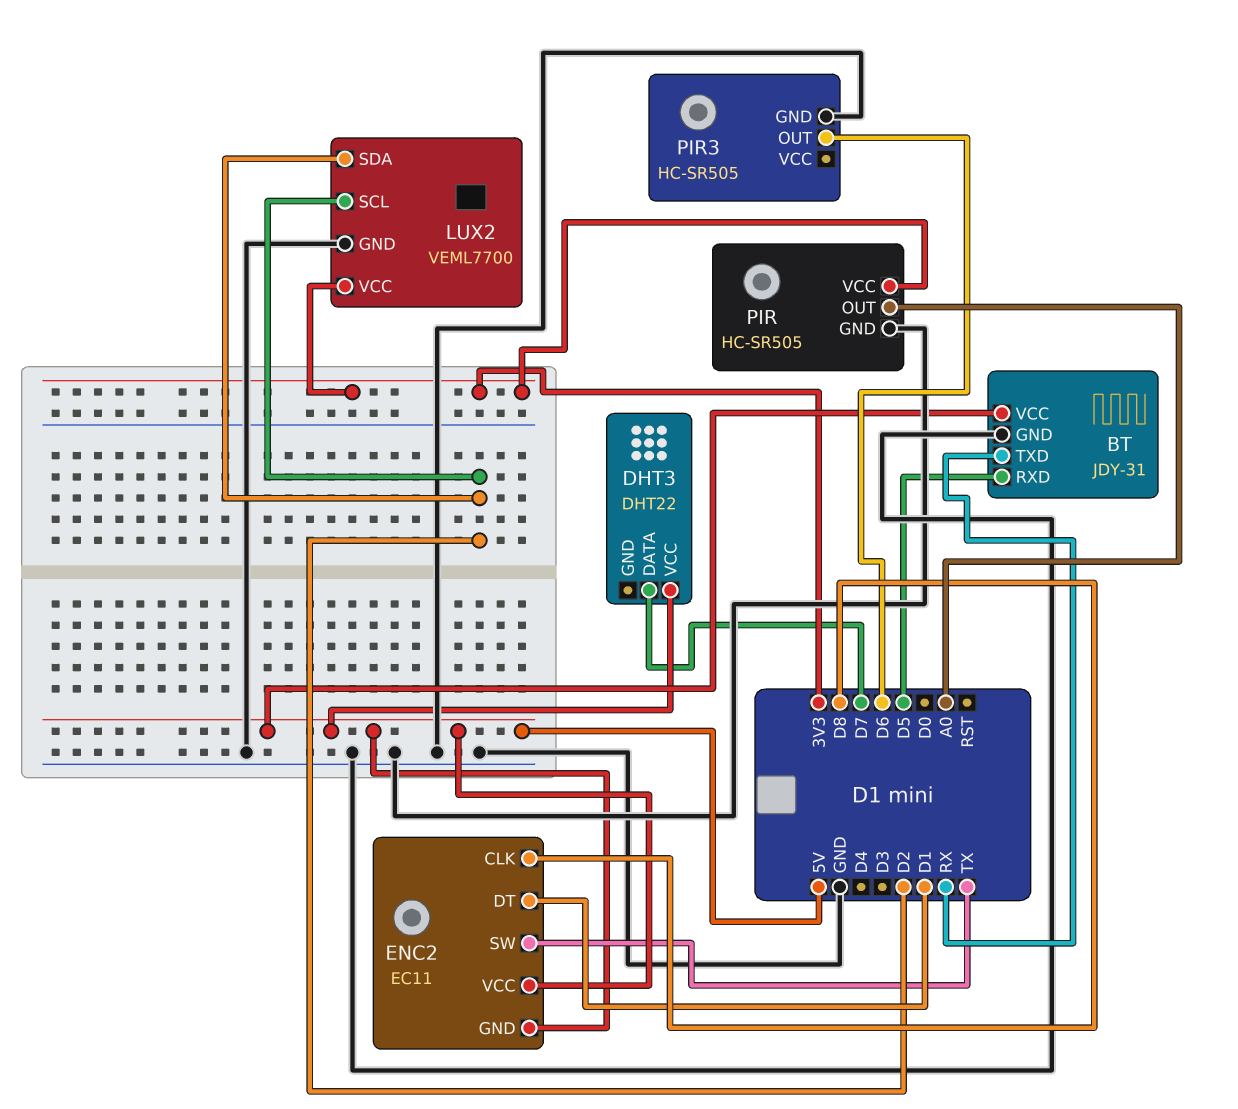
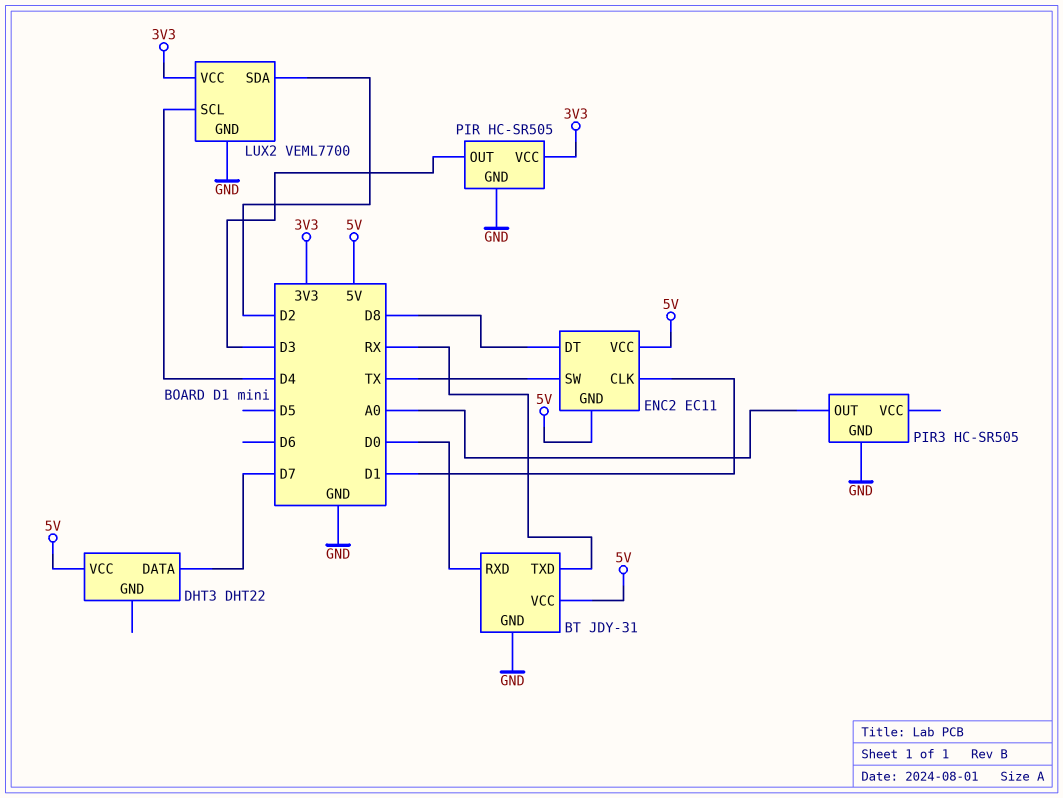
BT pin RXD: D5 -> D0
ENC2 pin CLK: D8 -> D1
ENC2 pin DT: D1 -> D8
LUX2 pin SCL: D2 -> D4
PIR pin OUT: A0 -> D3
PIR3 pin OUT: D6 -> A0

